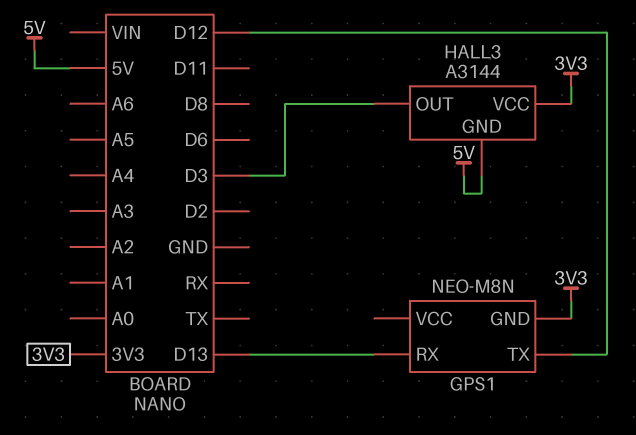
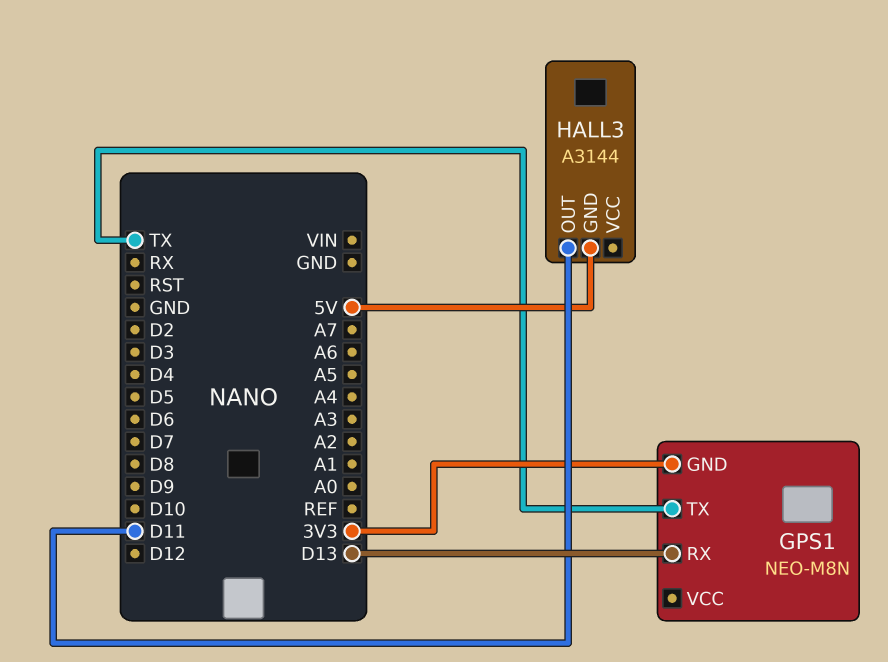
GPS1 pin TX: D12 -> TX
HALL3 pin OUT: D3 -> D11
HALL3 pin VCC: 3V3 -> none

